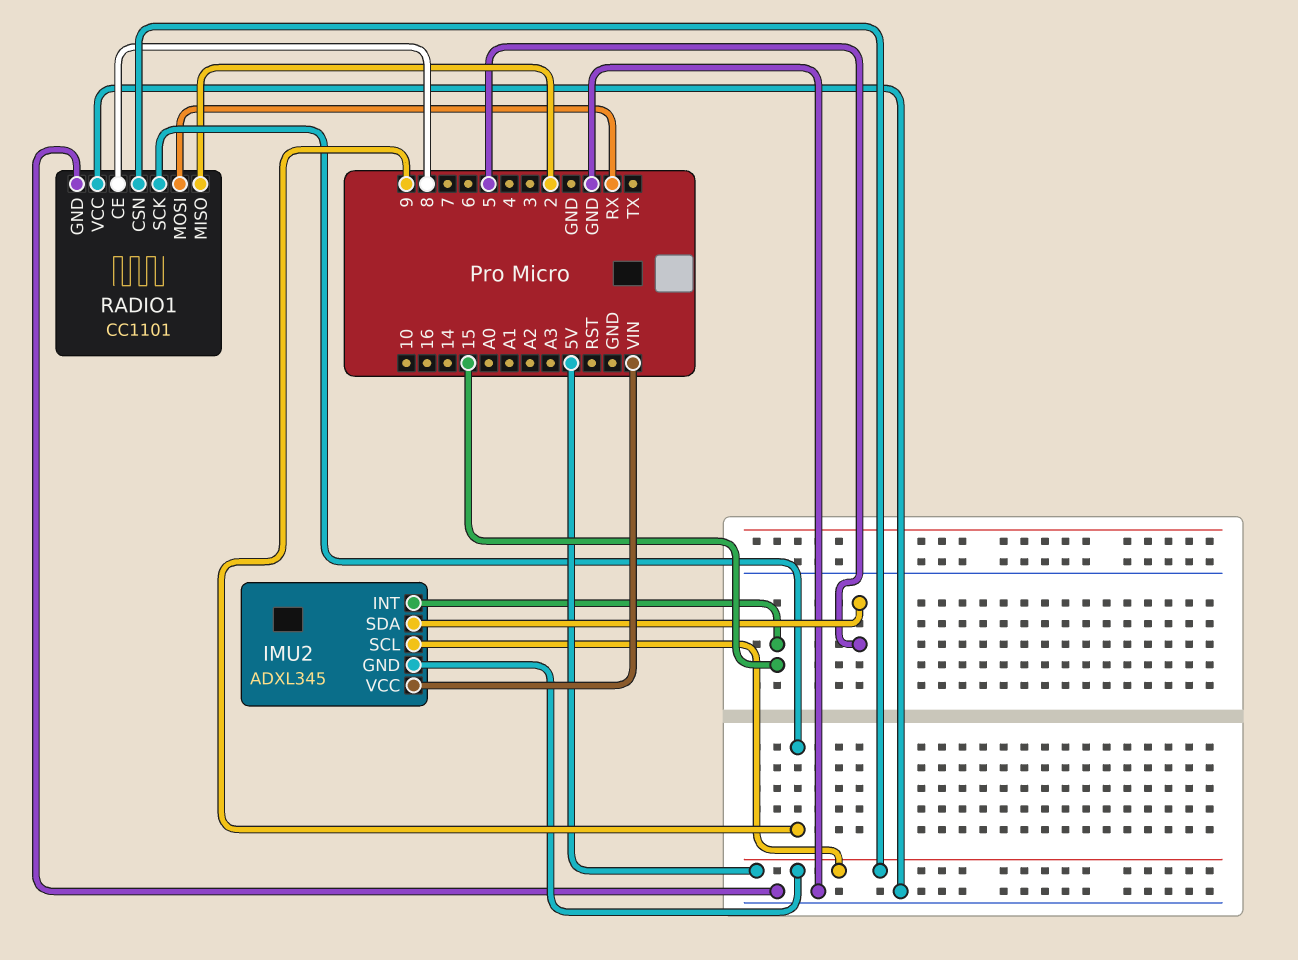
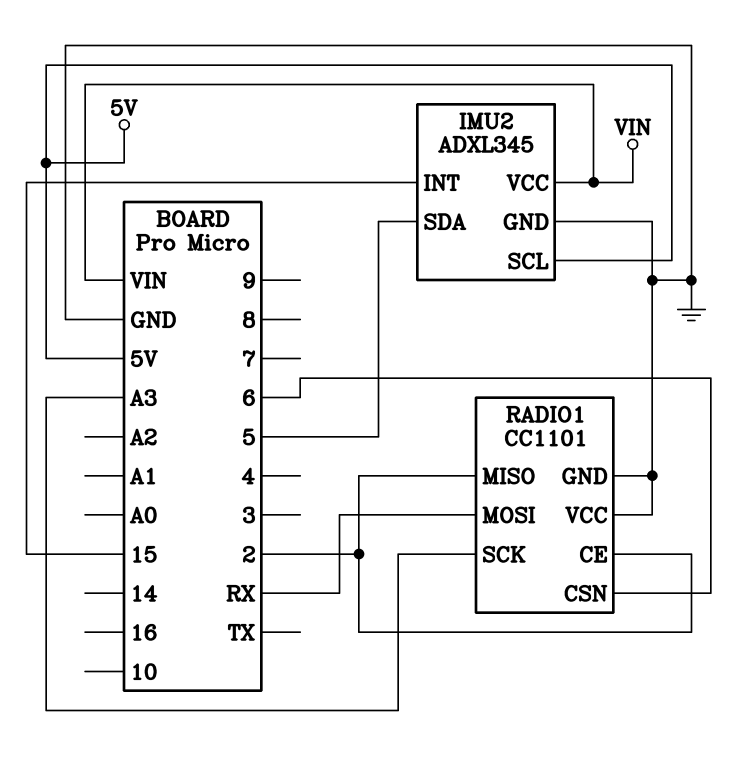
IMU2 pin GND: 5V -> GND
RADIO1 pin CE: 8 -> 2
RADIO1 pin CSN: 5V -> 6
RADIO1 pin SCK: 9 -> A3

